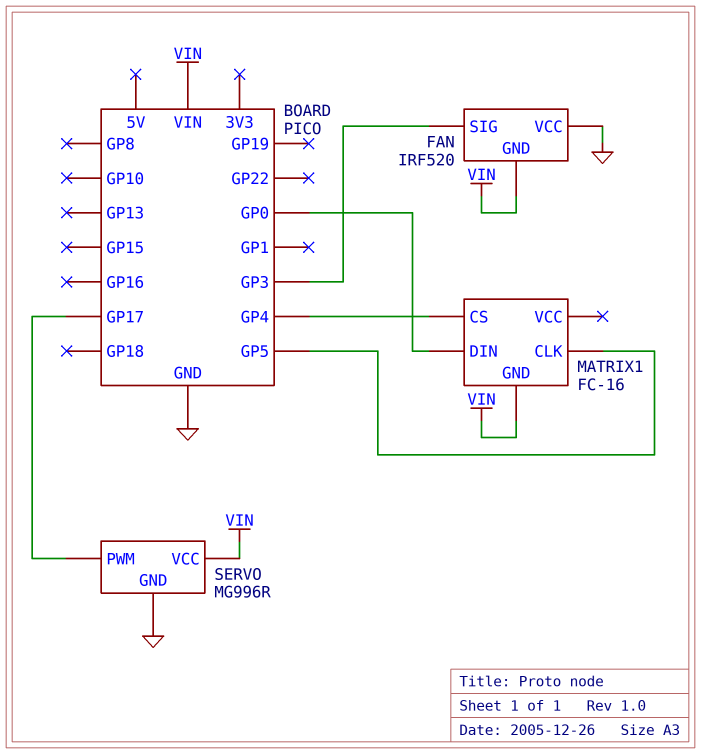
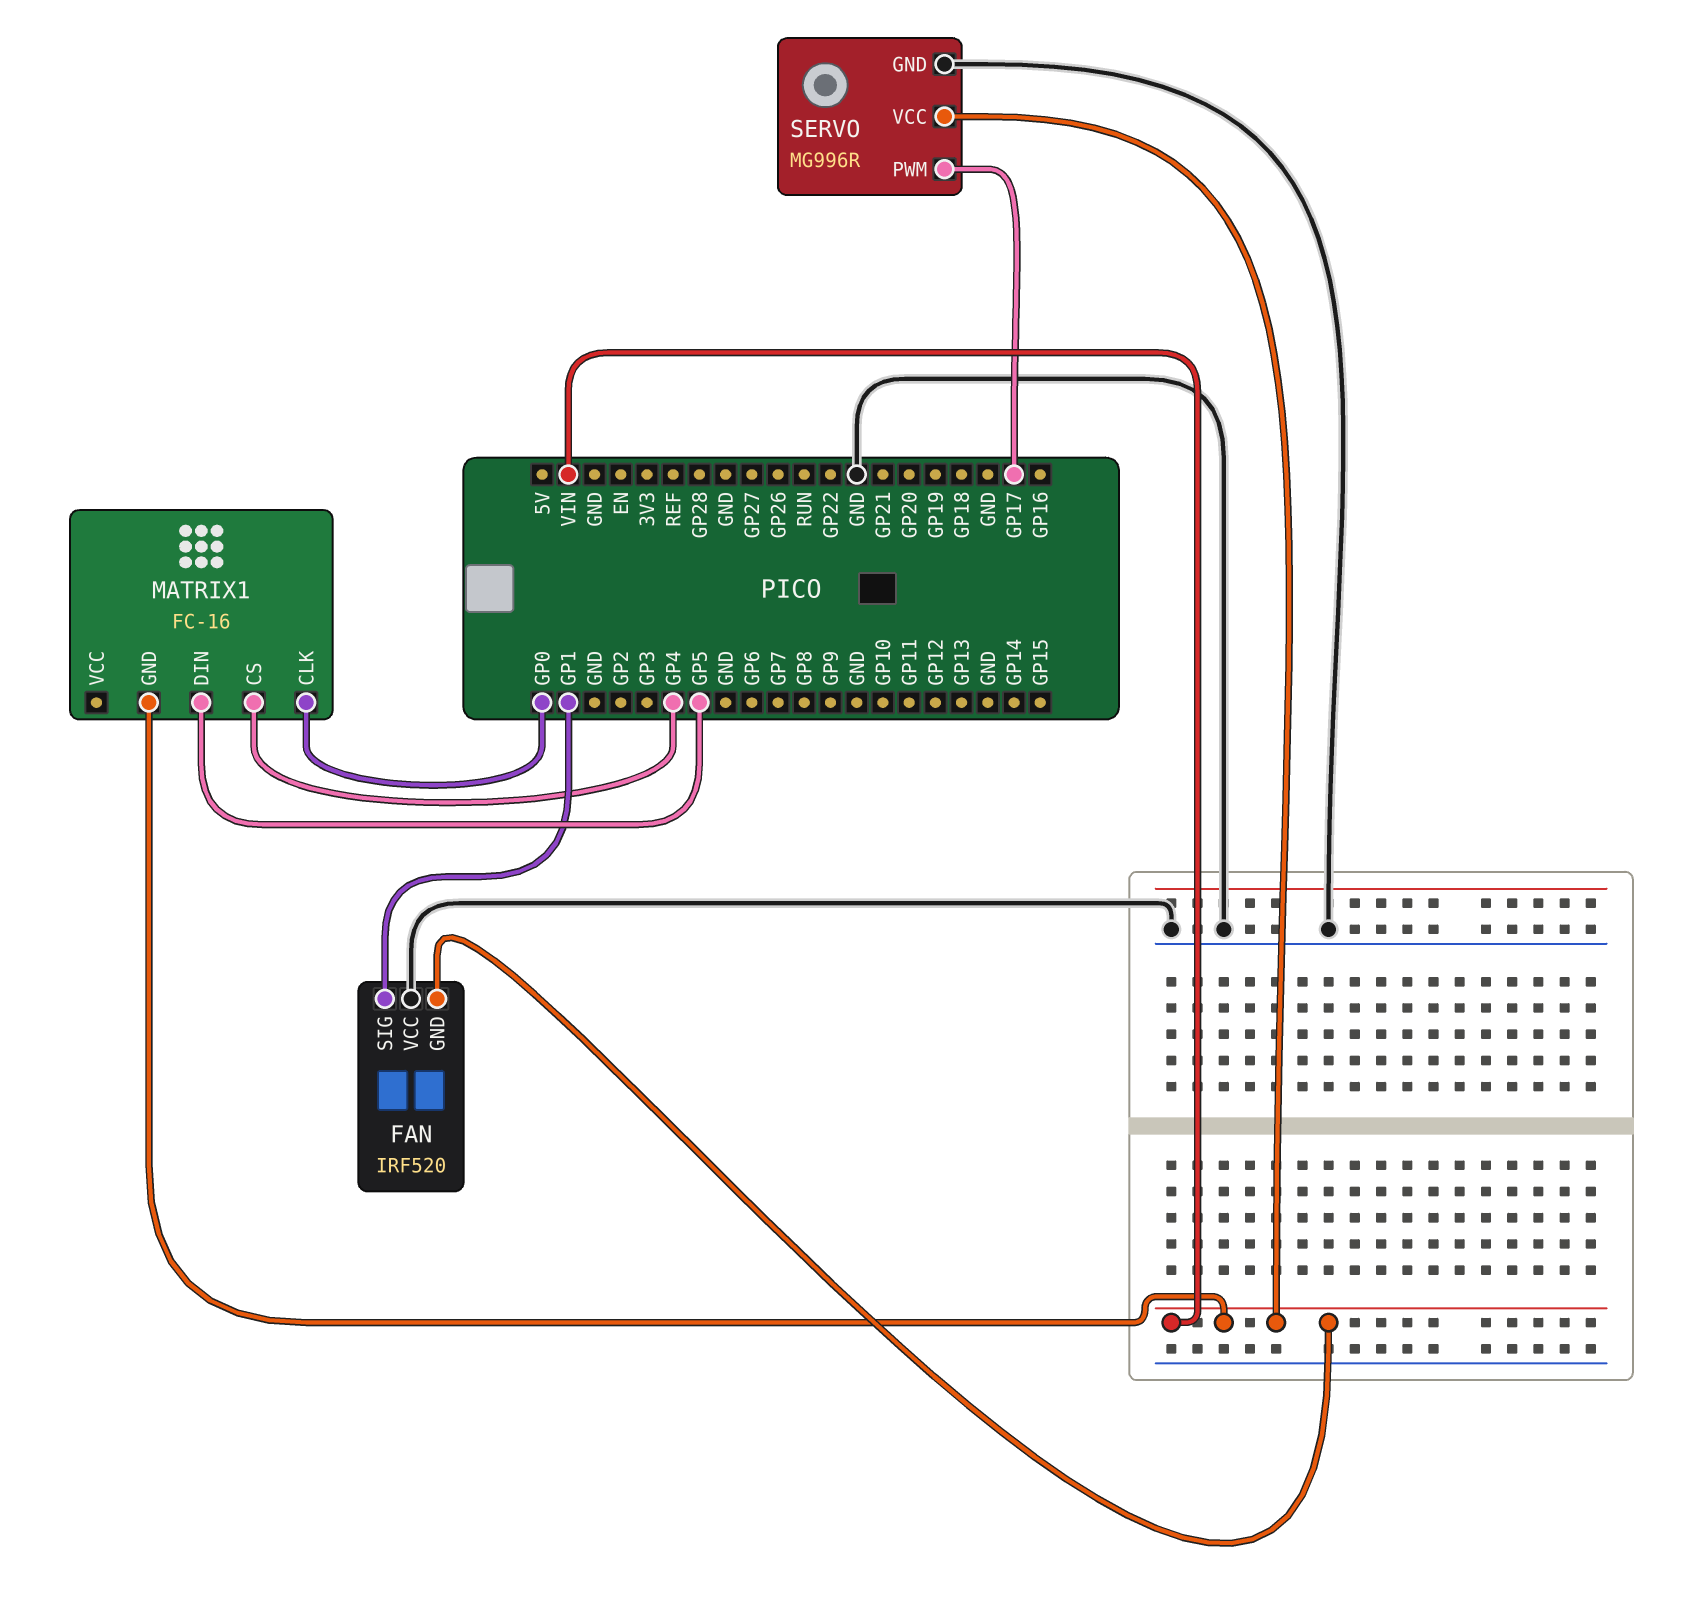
FAN pin SIG: GP3 -> GP1
MATRIX1 pin CLK: GP5 -> GP0
MATRIX1 pin DIN: GP0 -> GP5

